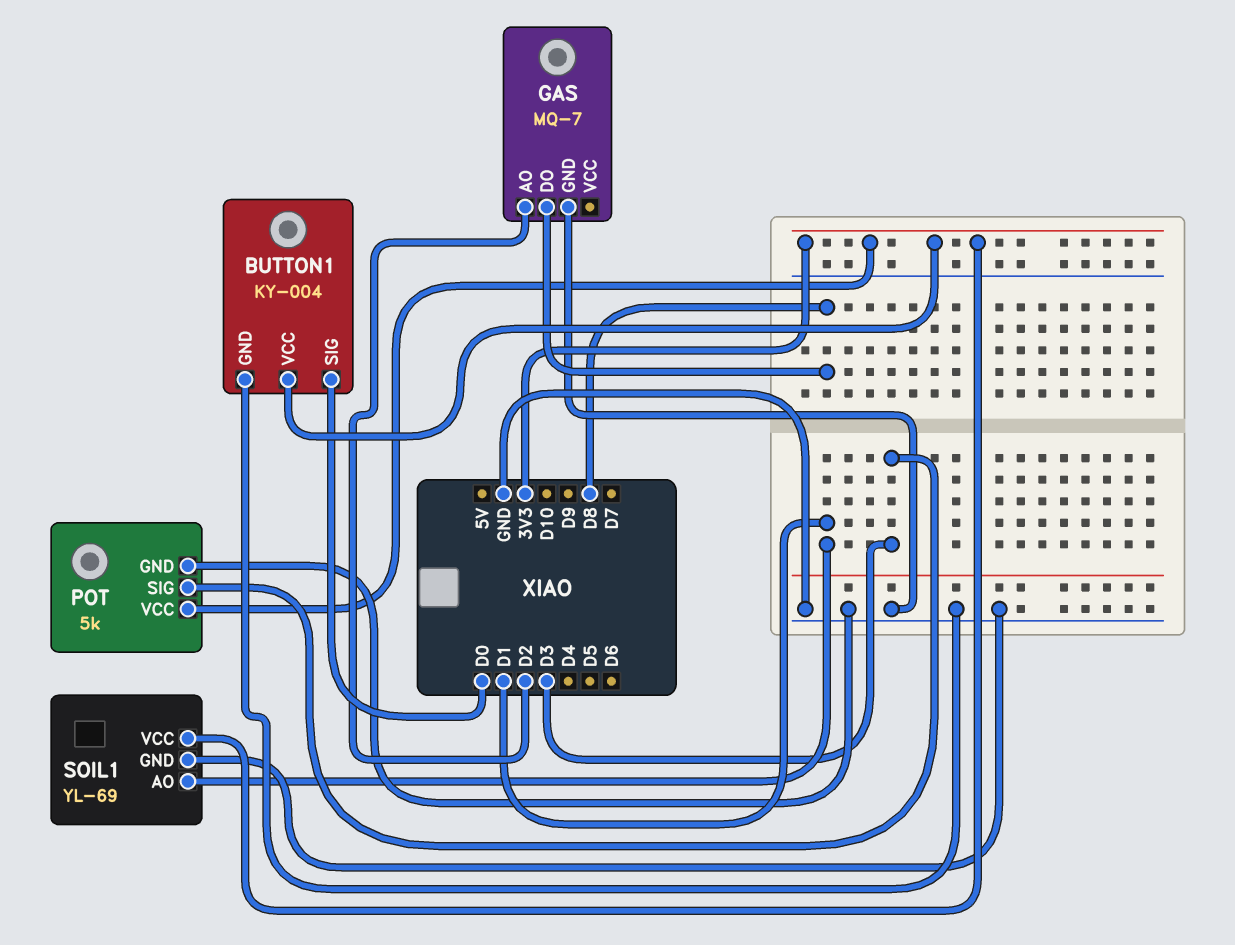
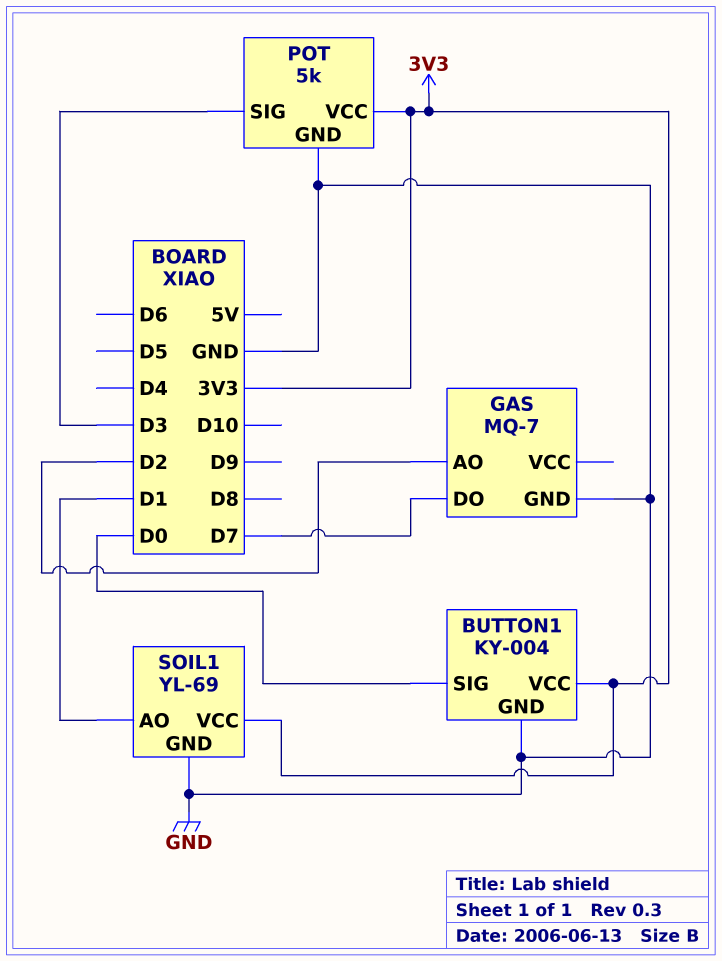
GAS pin DO: D8 -> D7

